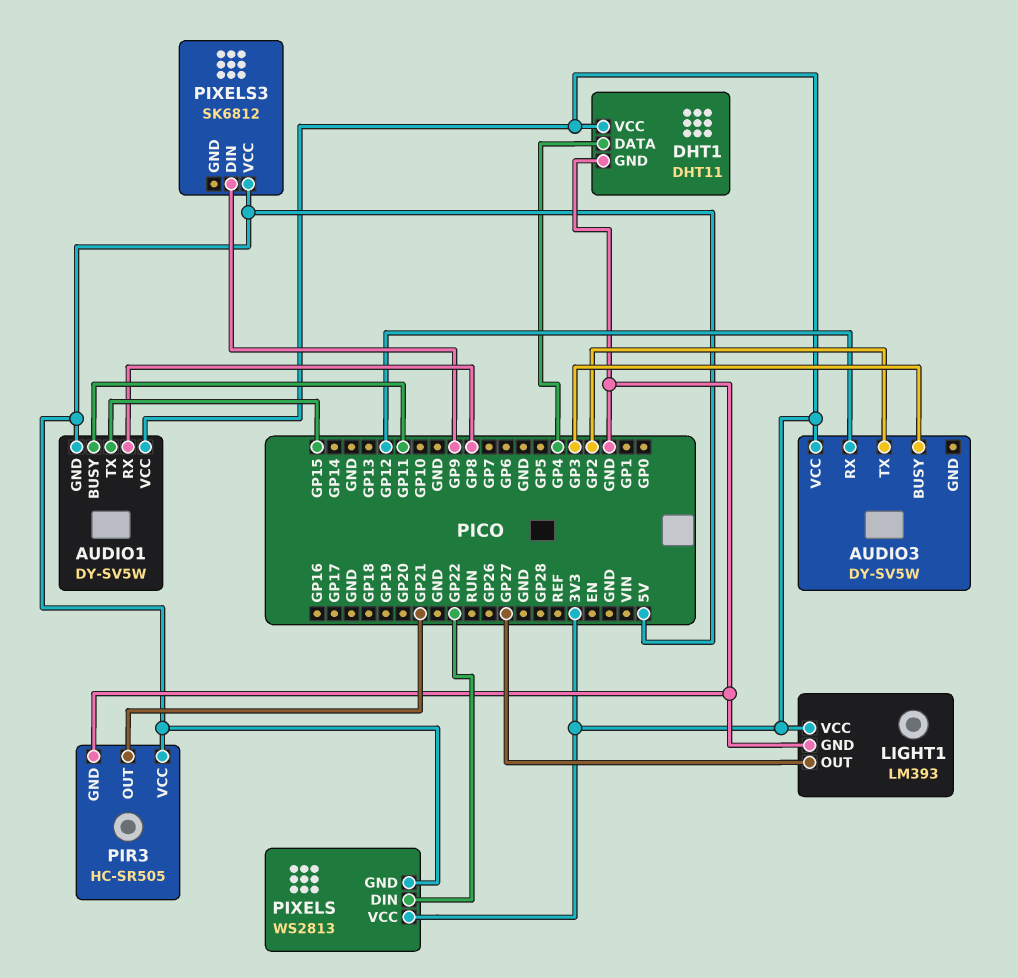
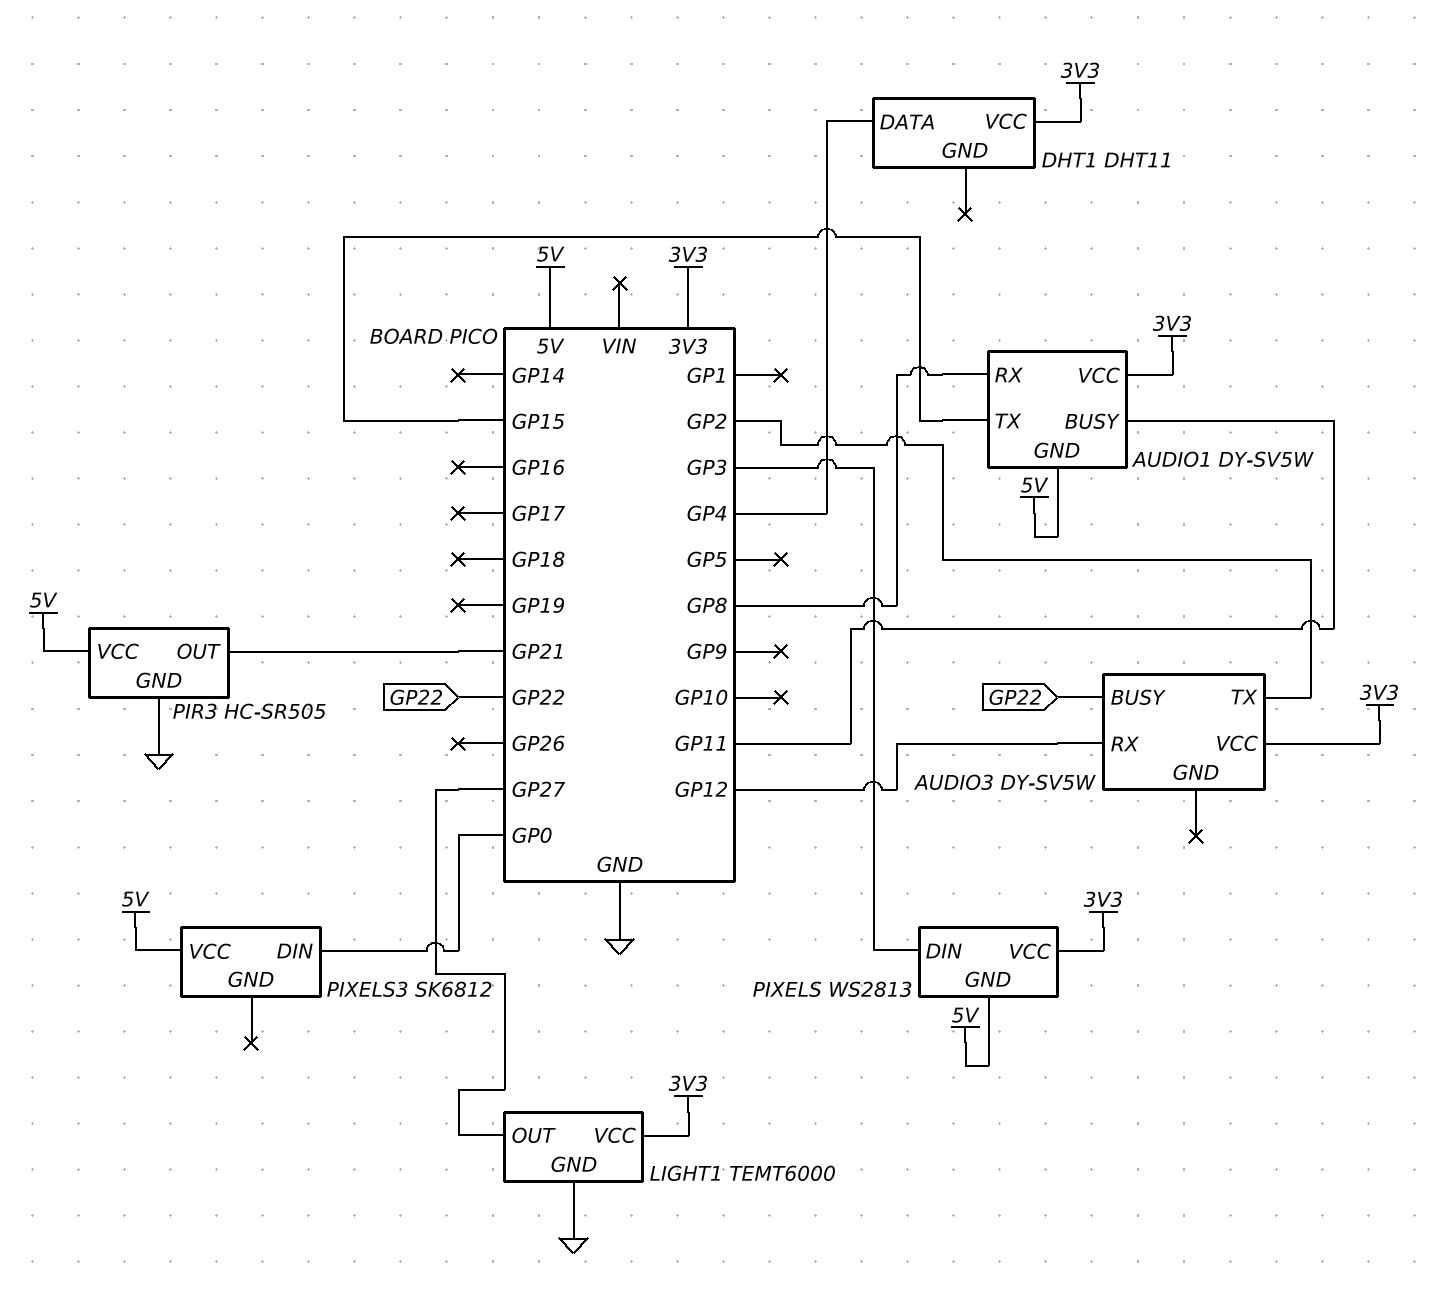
AUDIO3 pin BUSY: GP3 -> GP22
DHT1 pin GND: GND -> none
LIGHT1: LM393 -> TEMT6000
PIXELS pin DIN: GP22 -> GP3
PIXELS3 pin DIN: GP9 -> GP0

